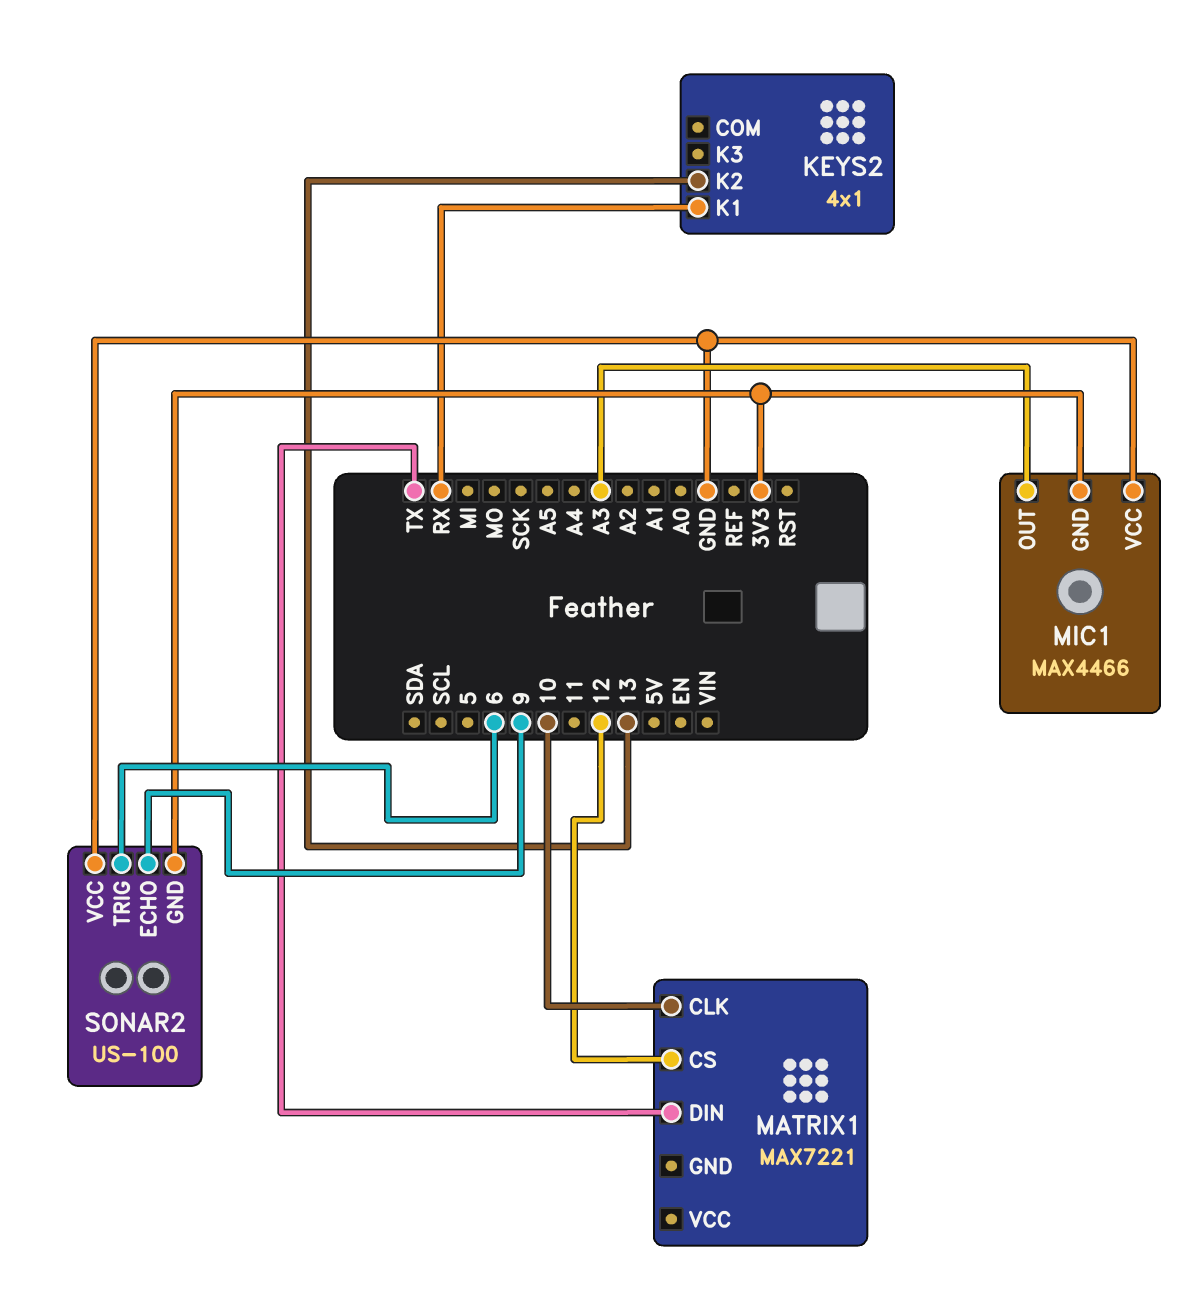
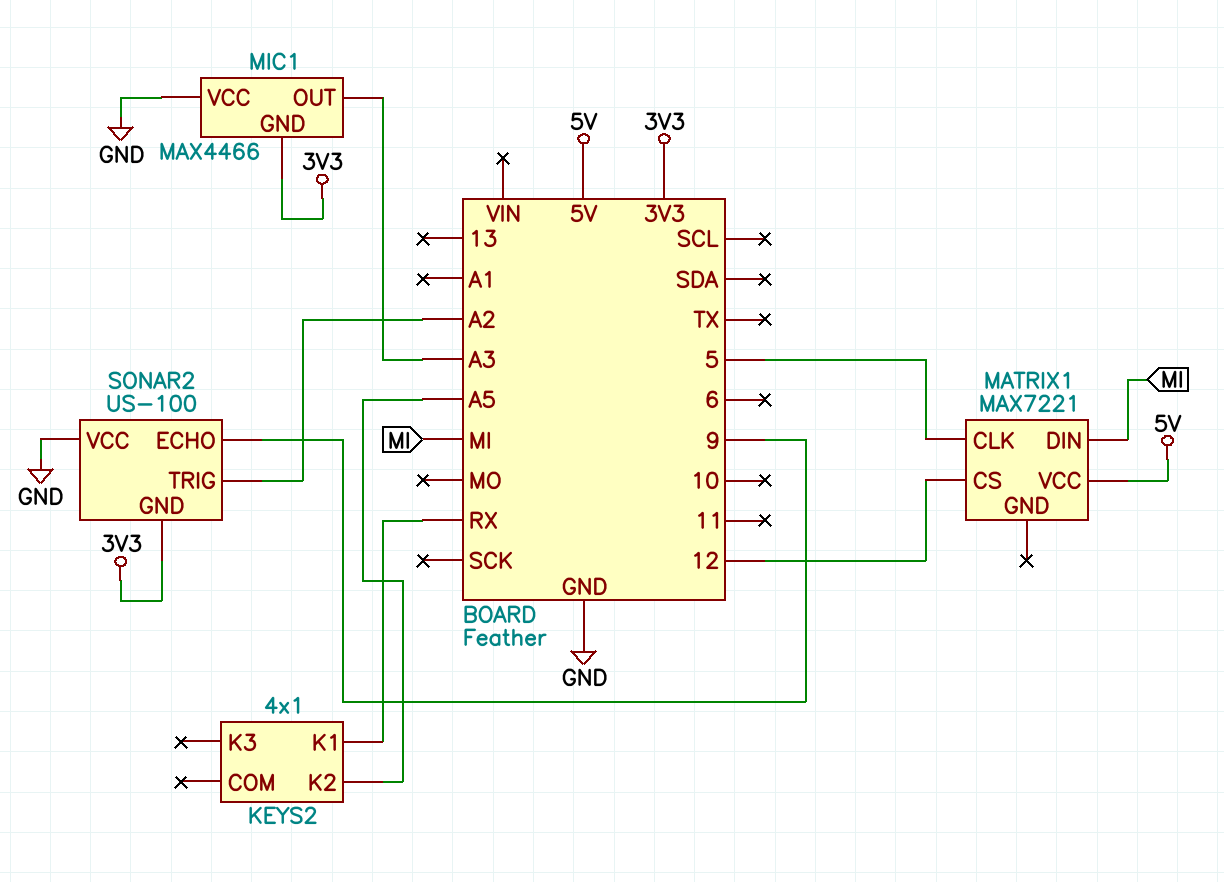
KEYS2 pin K2: 13 -> A5
MATRIX1 pin CLK: 10 -> 5
MATRIX1 pin DIN: TX -> MI
MATRIX1 pin VCC: none -> 5V
SONAR2 pin TRIG: 6 -> A2

